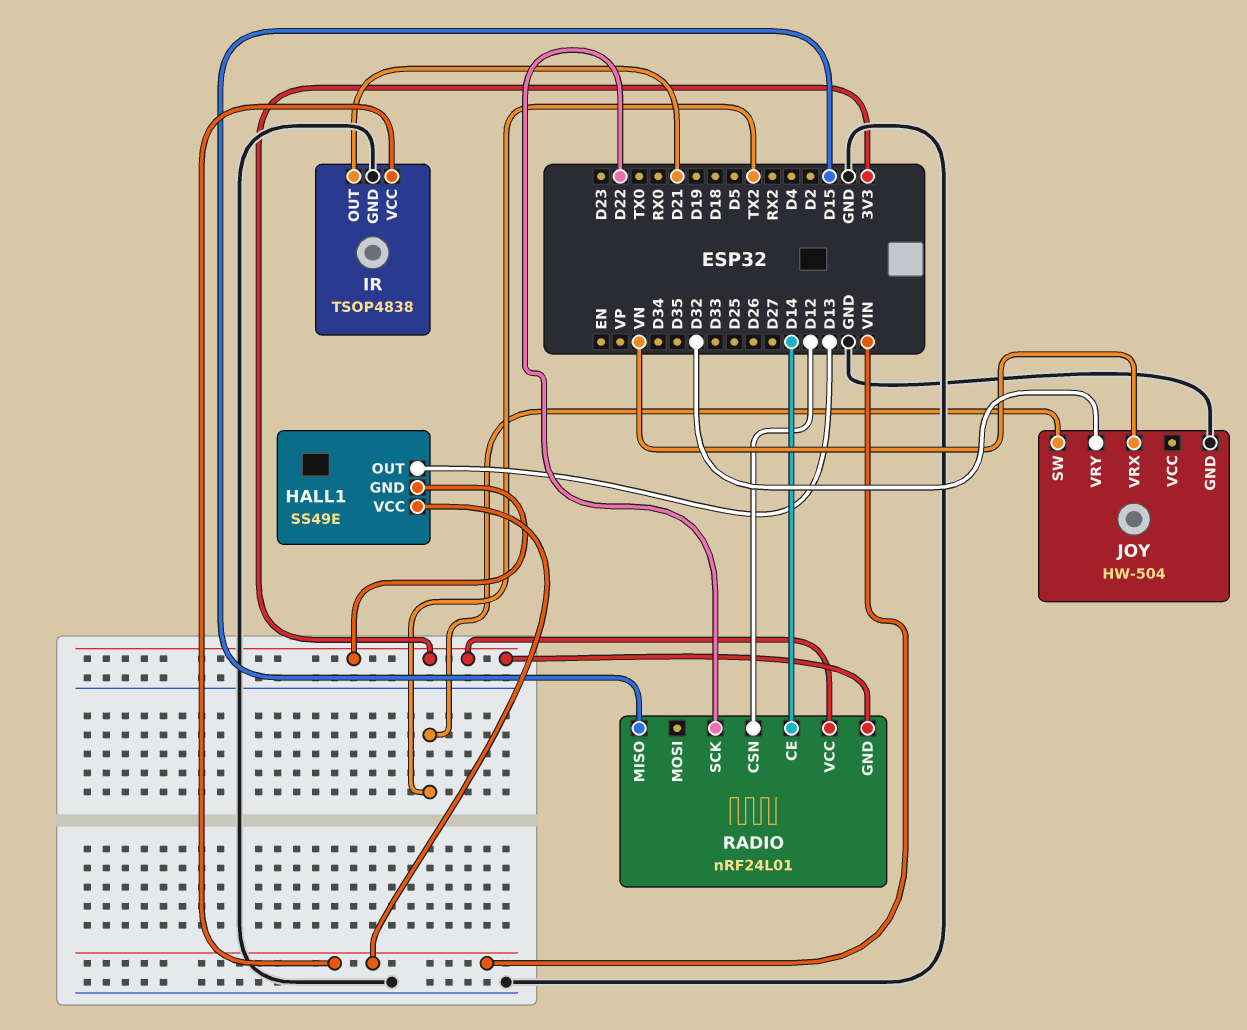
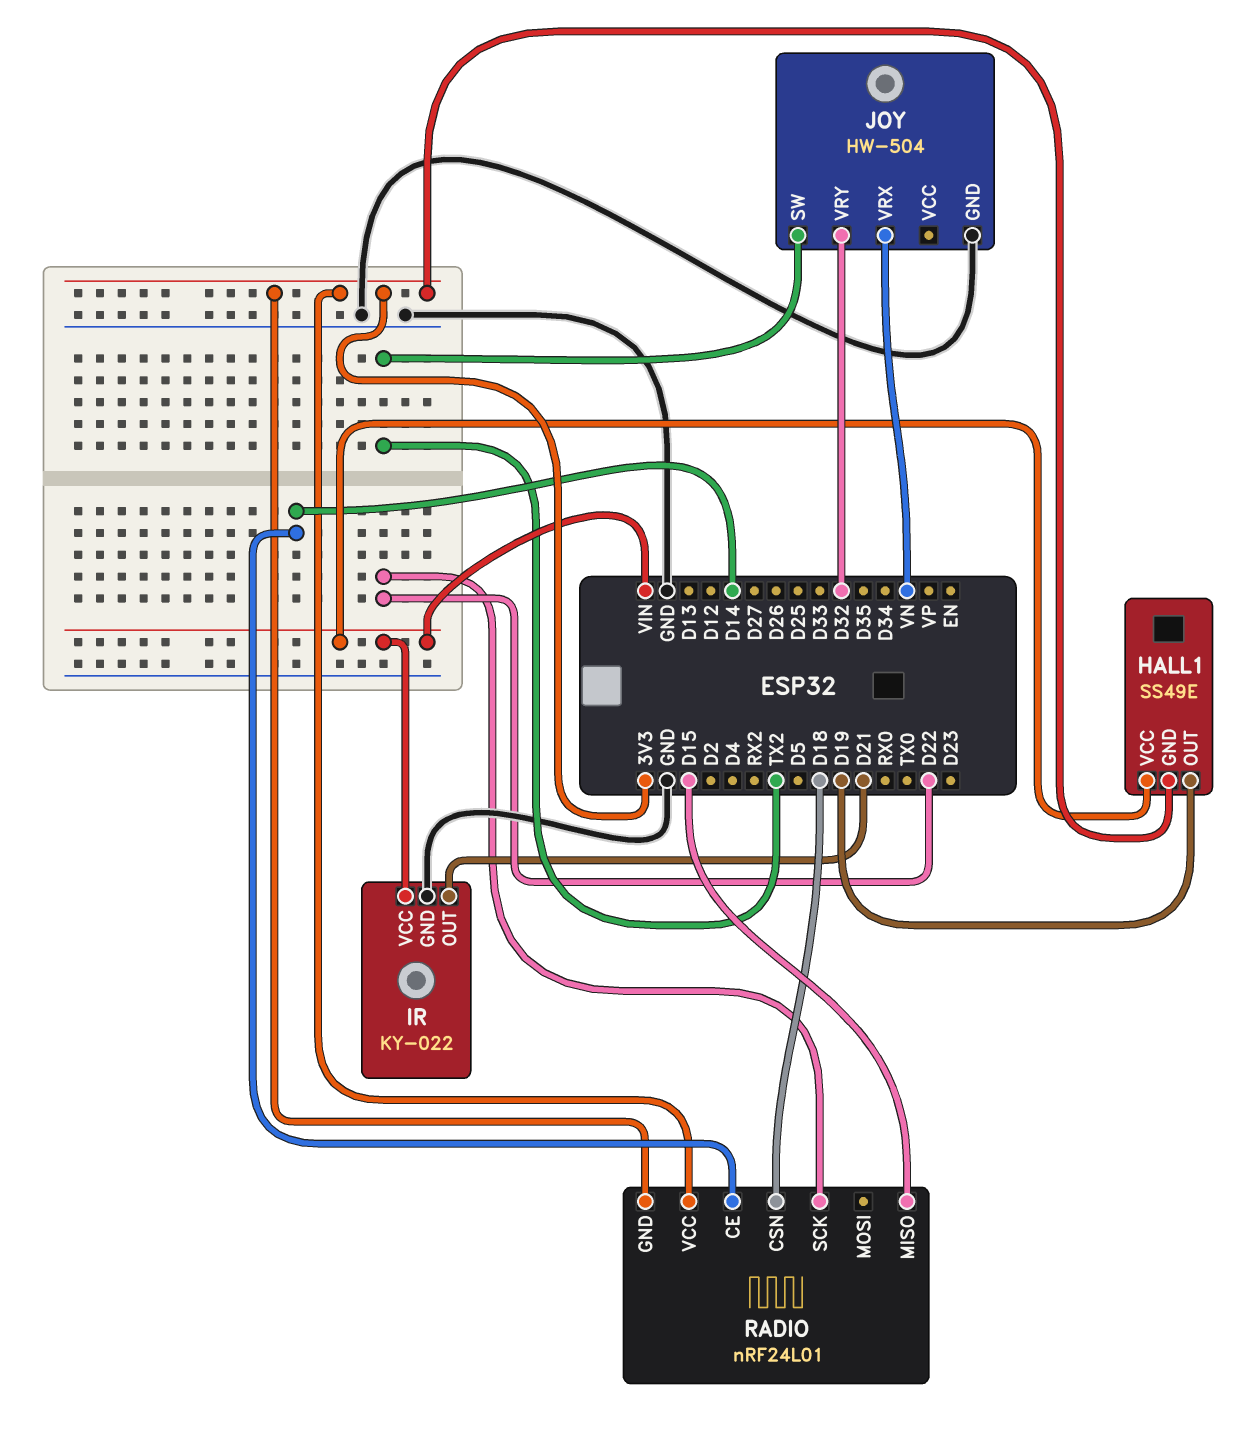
HALL1 pin OUT: D13 -> D19
IR: TSOP4838 -> KY-022
RADIO pin CSN: D12 -> D18

